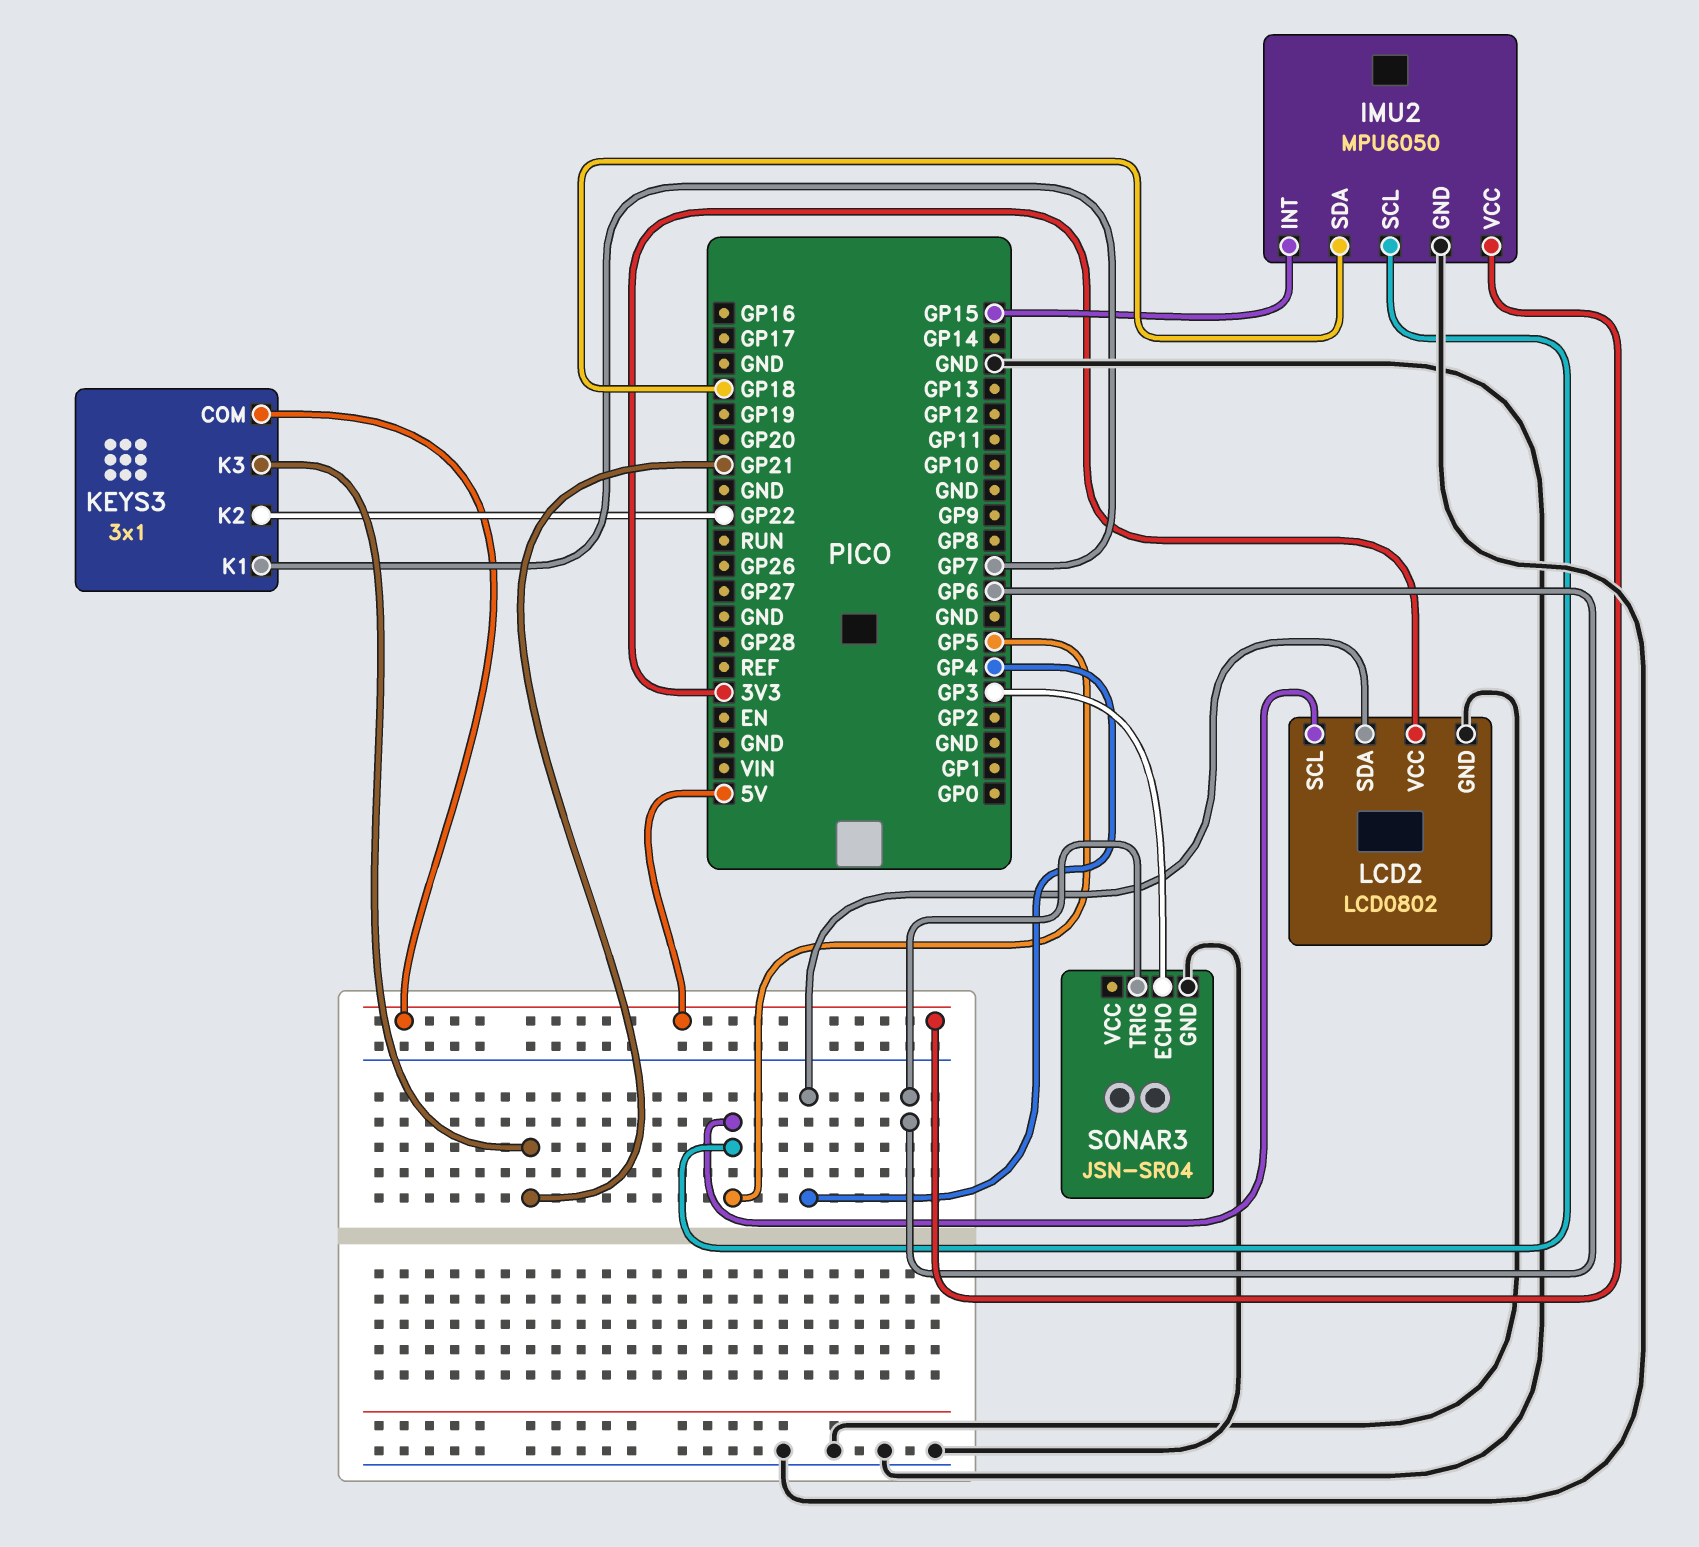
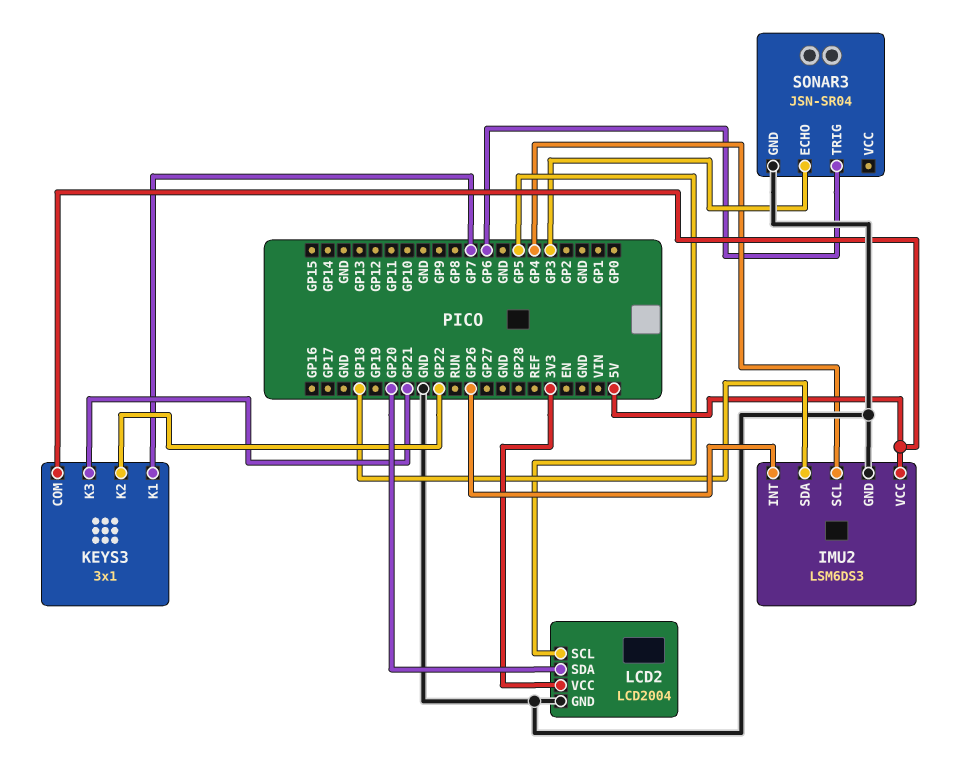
IMU2: MPU6050 -> LSM6DS3
IMU2 pin INT: GP15 -> GP26
IMU2 pin SCL: GP5 -> GP4
LCD2: LCD0802 -> LCD2004
LCD2 pin SDA: GP4 -> GP20

